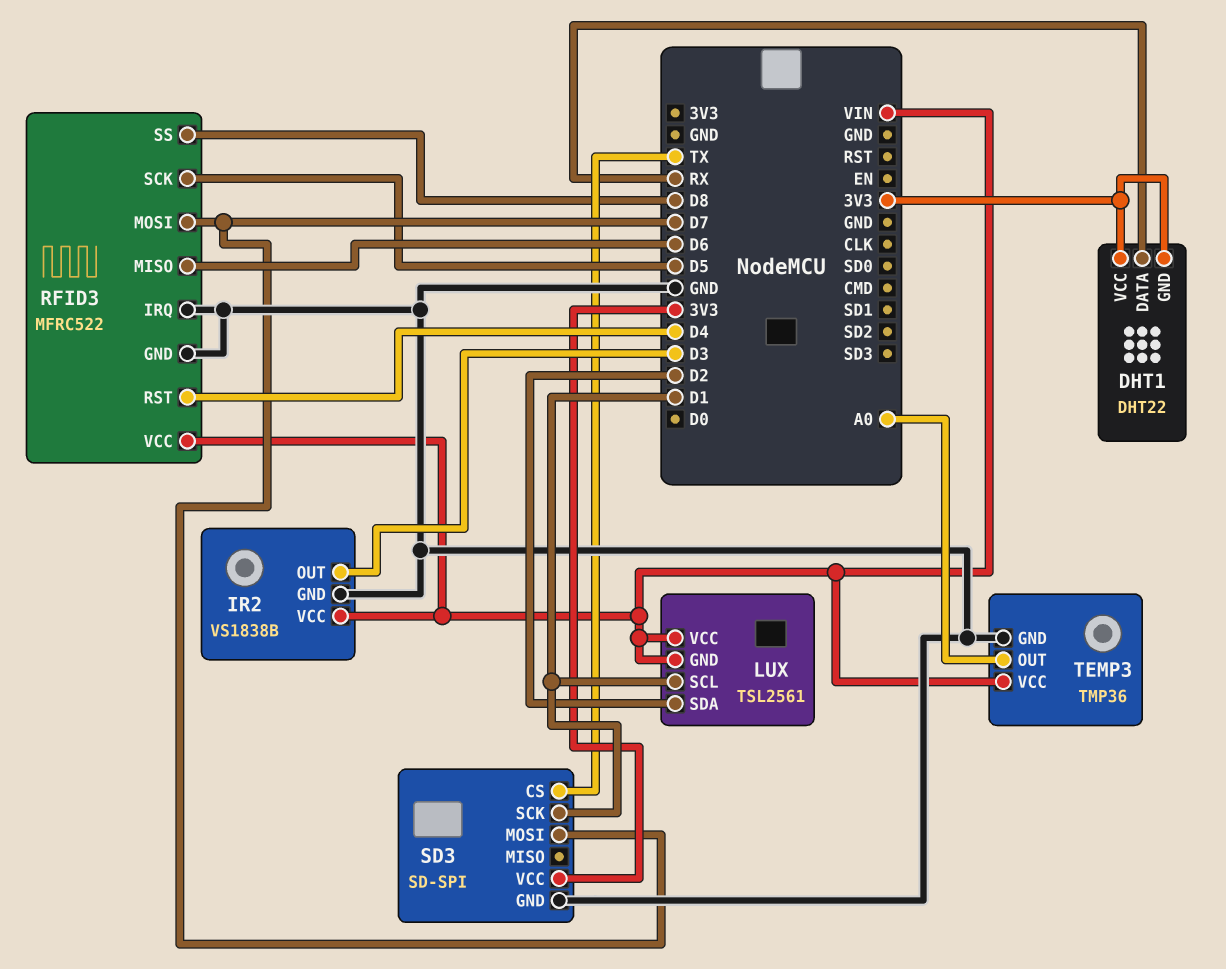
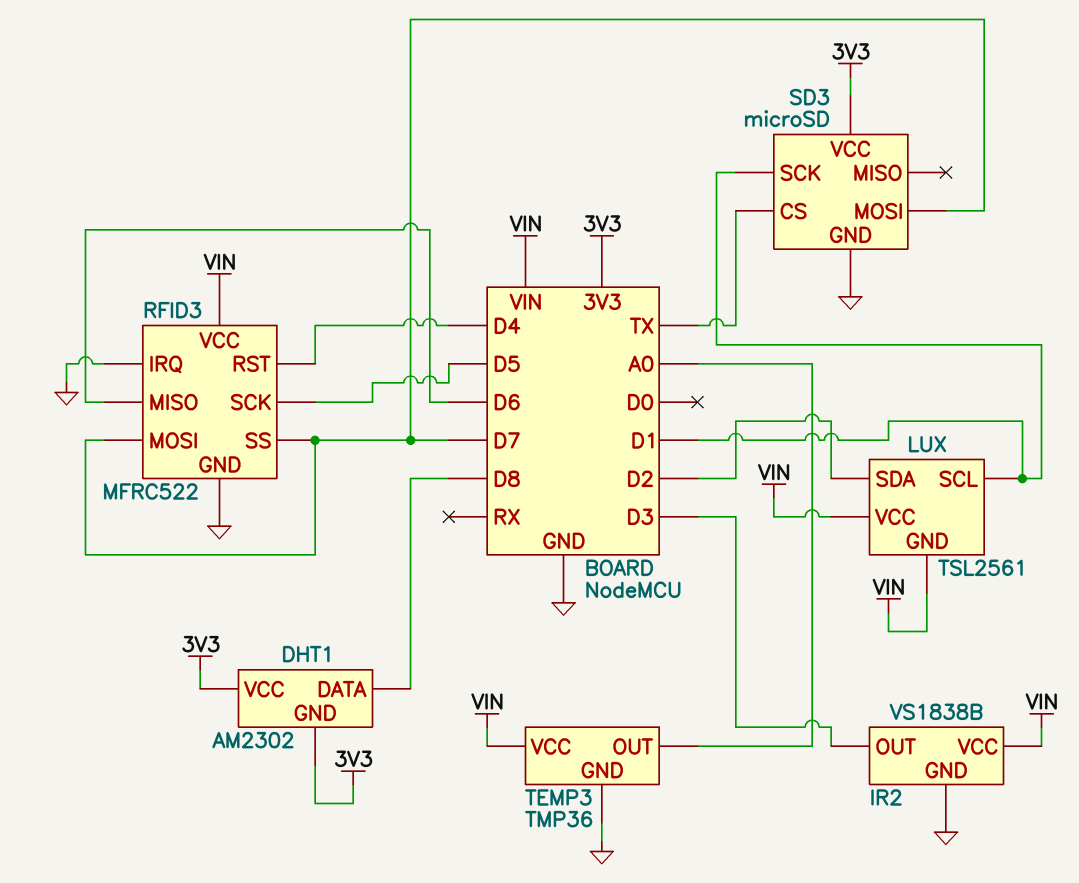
DHT1: DHT22 -> AM2302
DHT1 pin DATA: RX -> D8
RFID3 pin SS: D8 -> D7
SD3: SD-SPI -> microSD

